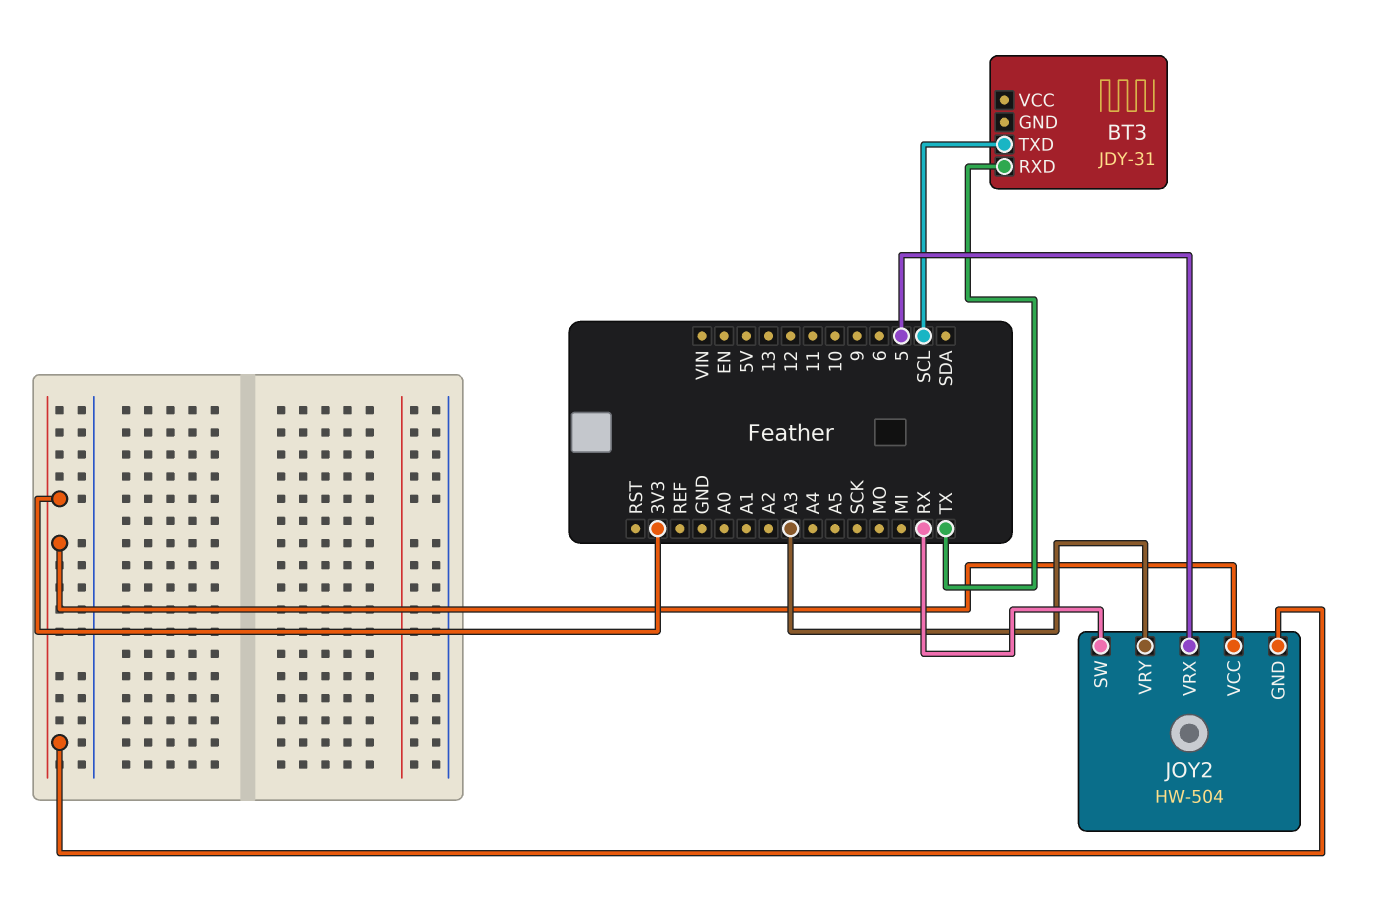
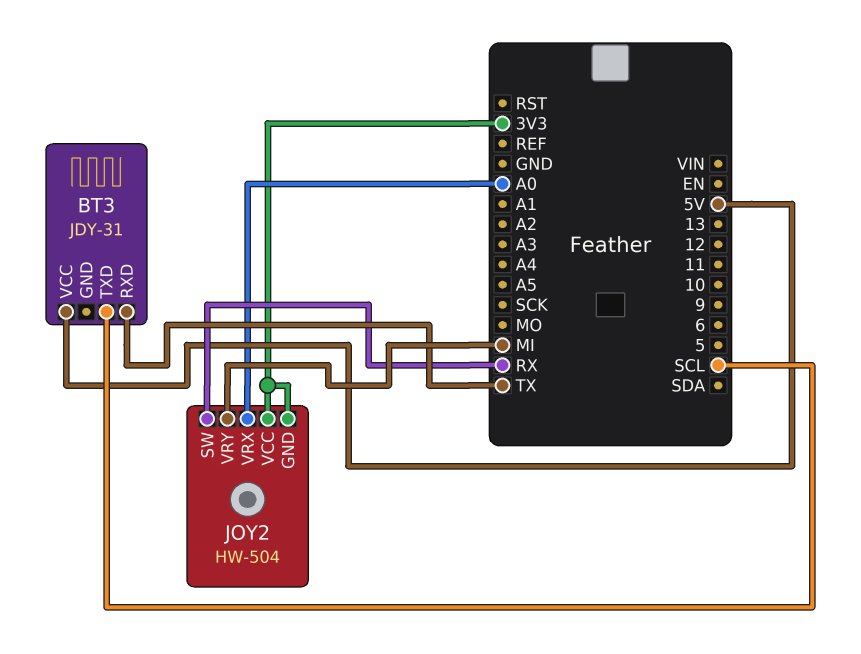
BT3 pin VCC: none -> 5V
JOY2 pin VRX: 5 -> A0
JOY2 pin VRY: A3 -> MI

